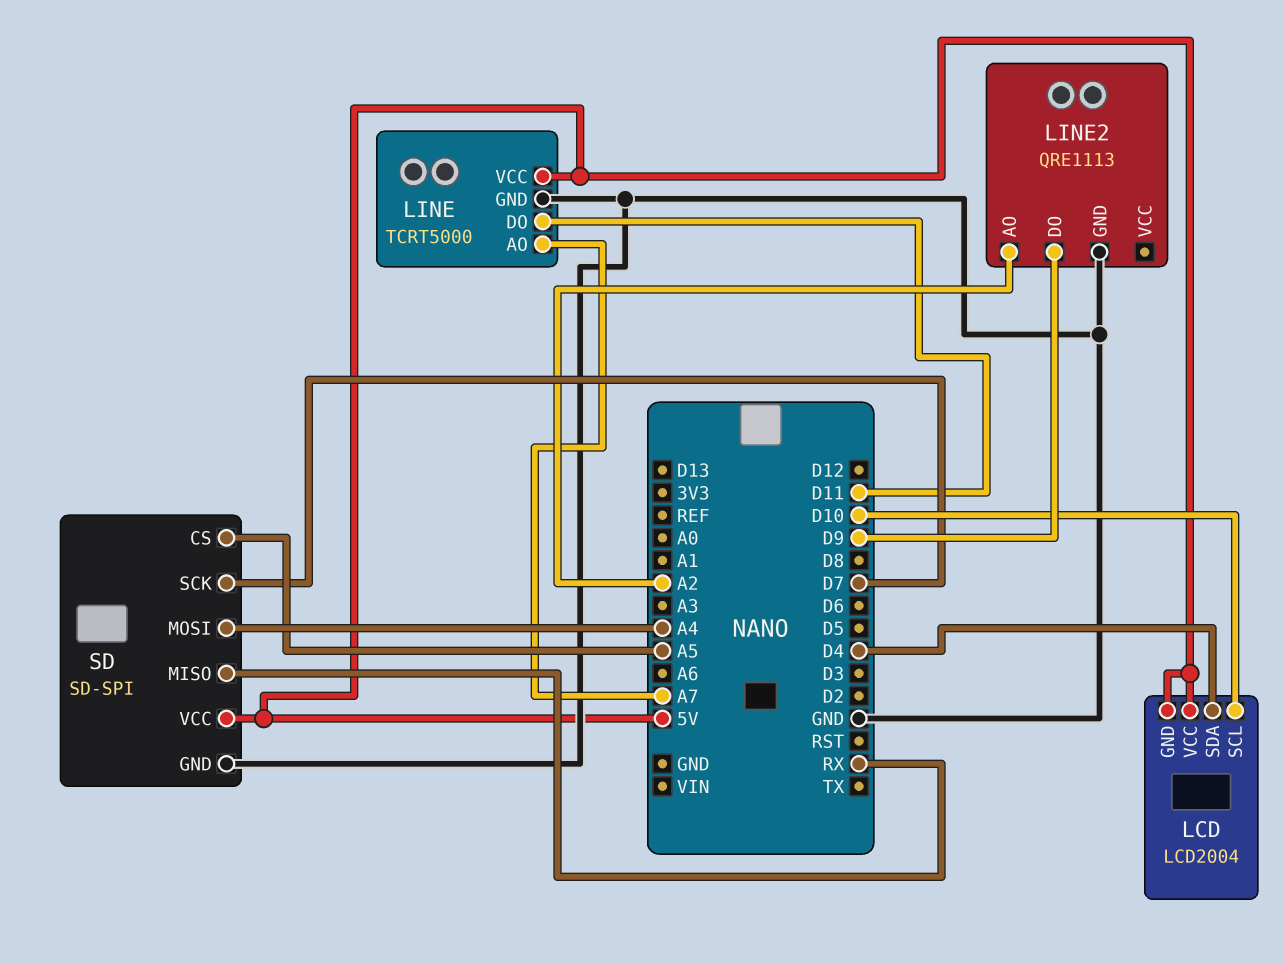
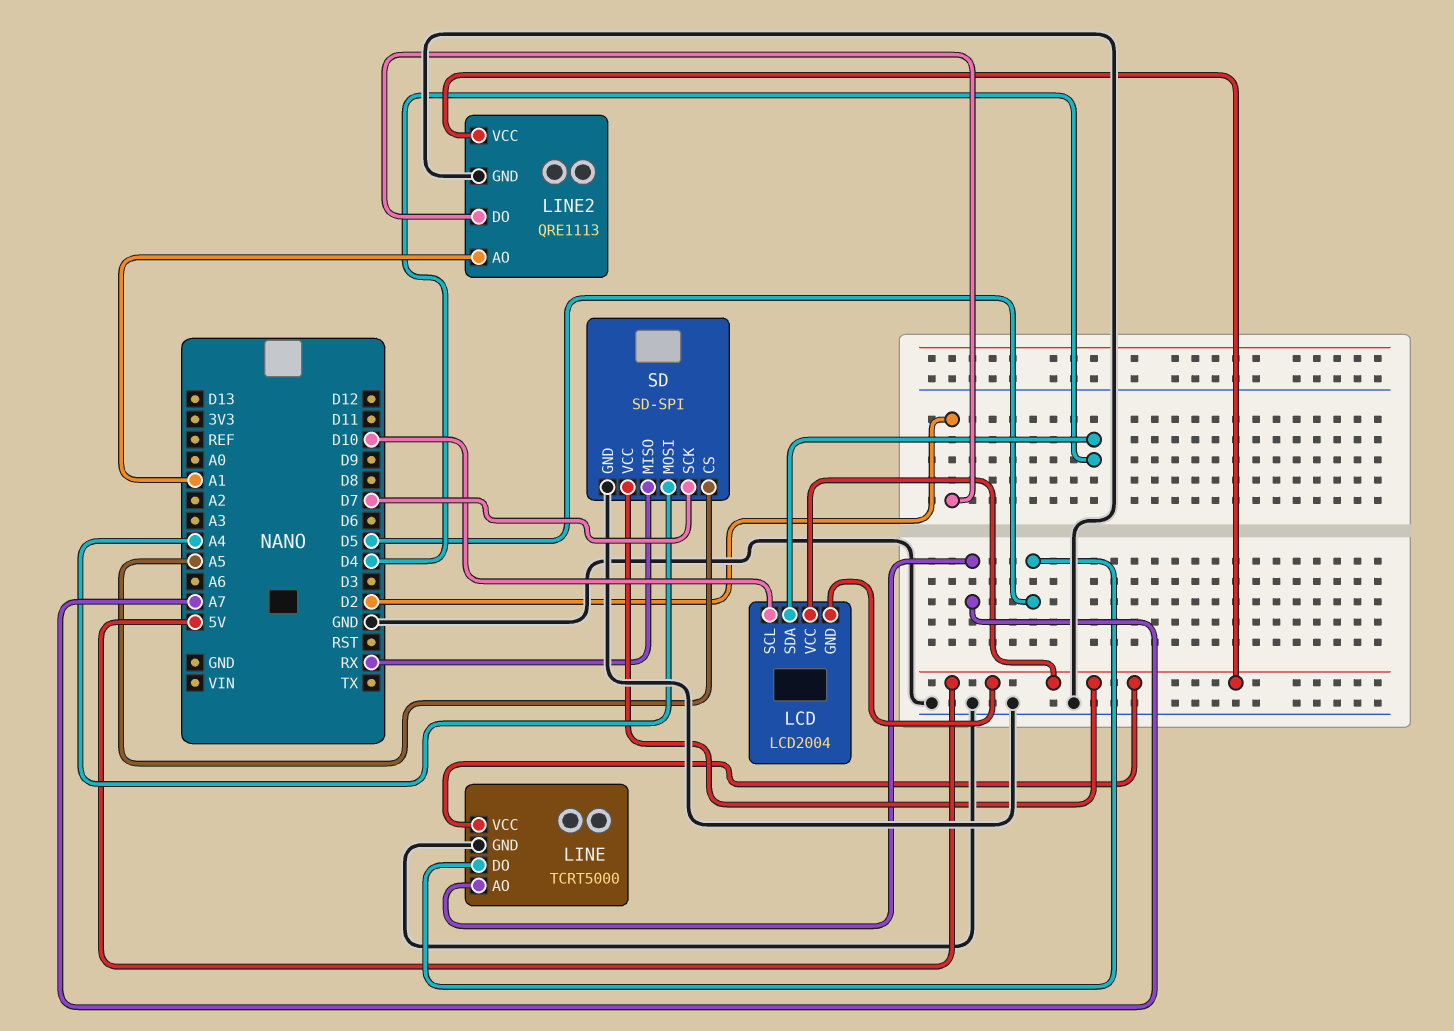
LINE pin DO: D11 -> D5
LINE2 pin AO: A2 -> A1
LINE2 pin DO: D9 -> D2
LINE2 pin VCC: none -> 5V

